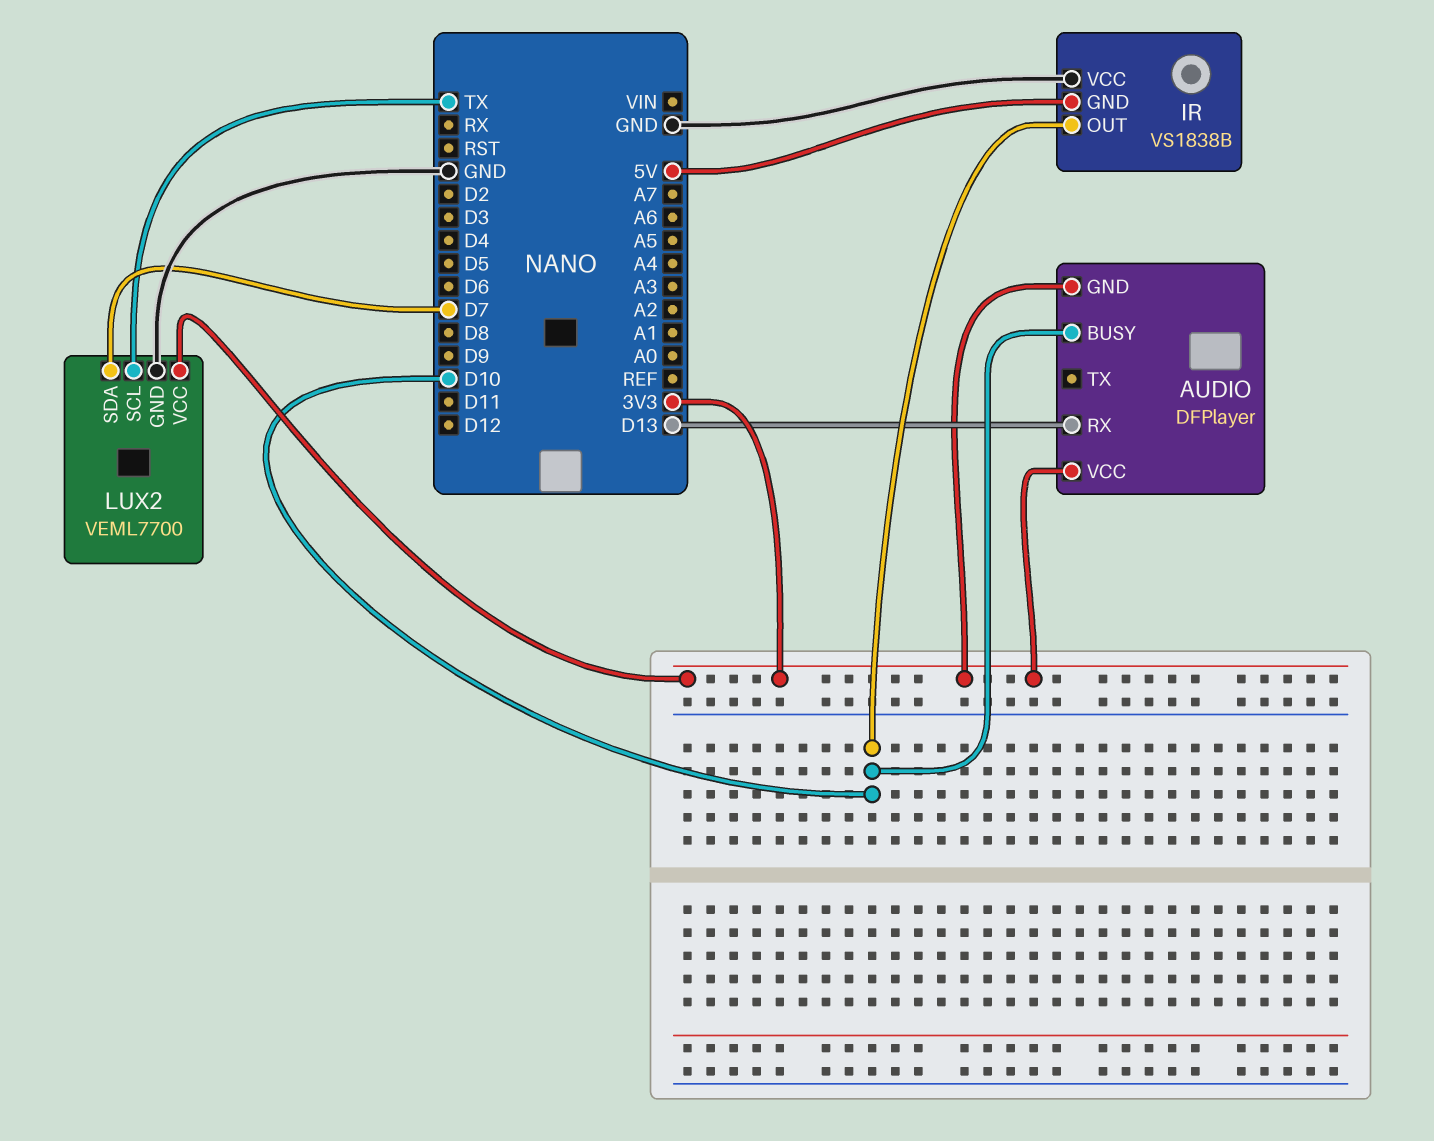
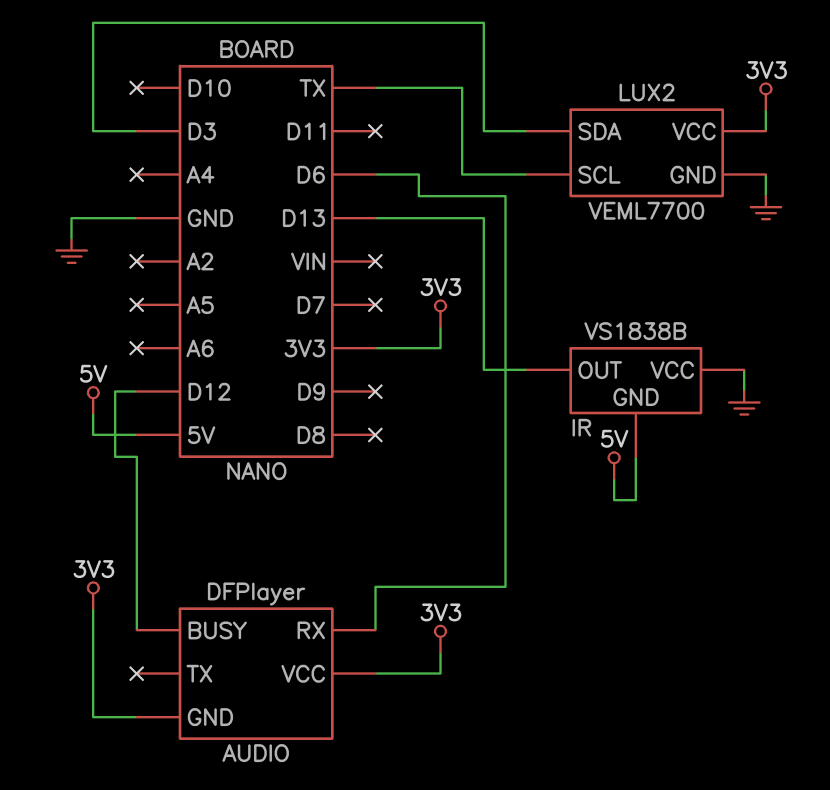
AUDIO pin BUSY: D10 -> D12
AUDIO pin RX: D13 -> D6
IR pin OUT: D10 -> D13
LUX2 pin SDA: D7 -> D3

